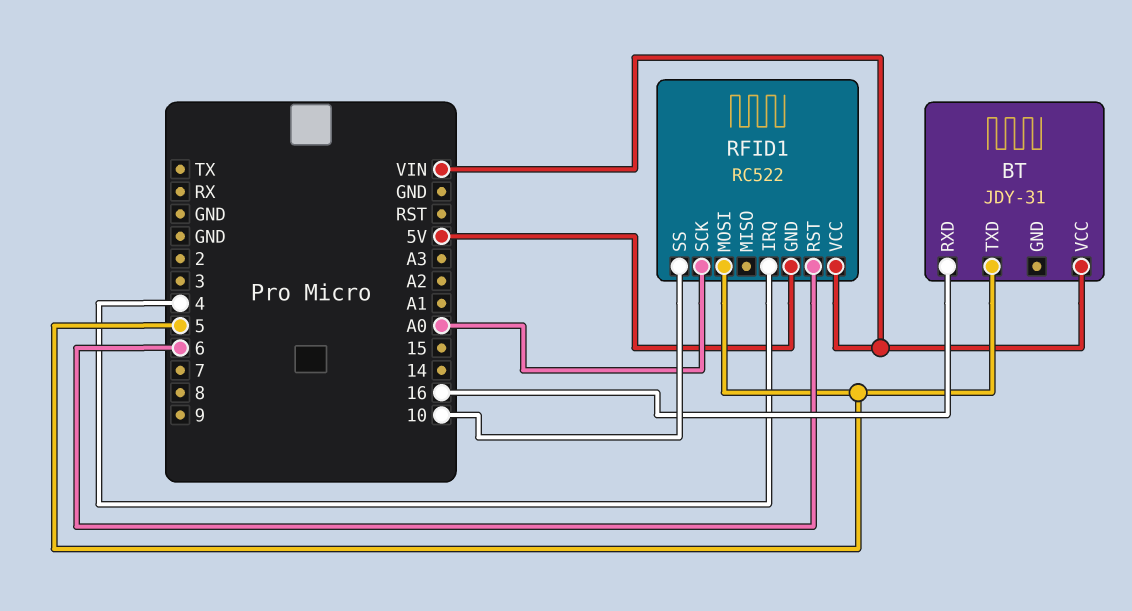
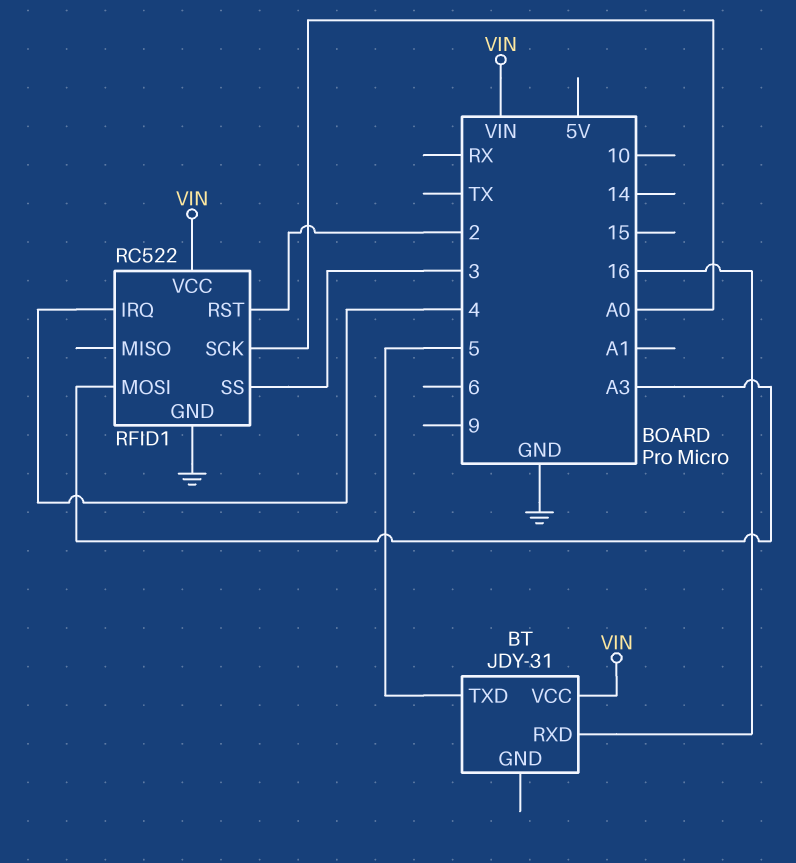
RFID1 pin GND: 5V -> GND
RFID1 pin MOSI: 5 -> A3
RFID1 pin RST: 6 -> 2
RFID1 pin SS: 10 -> 3

